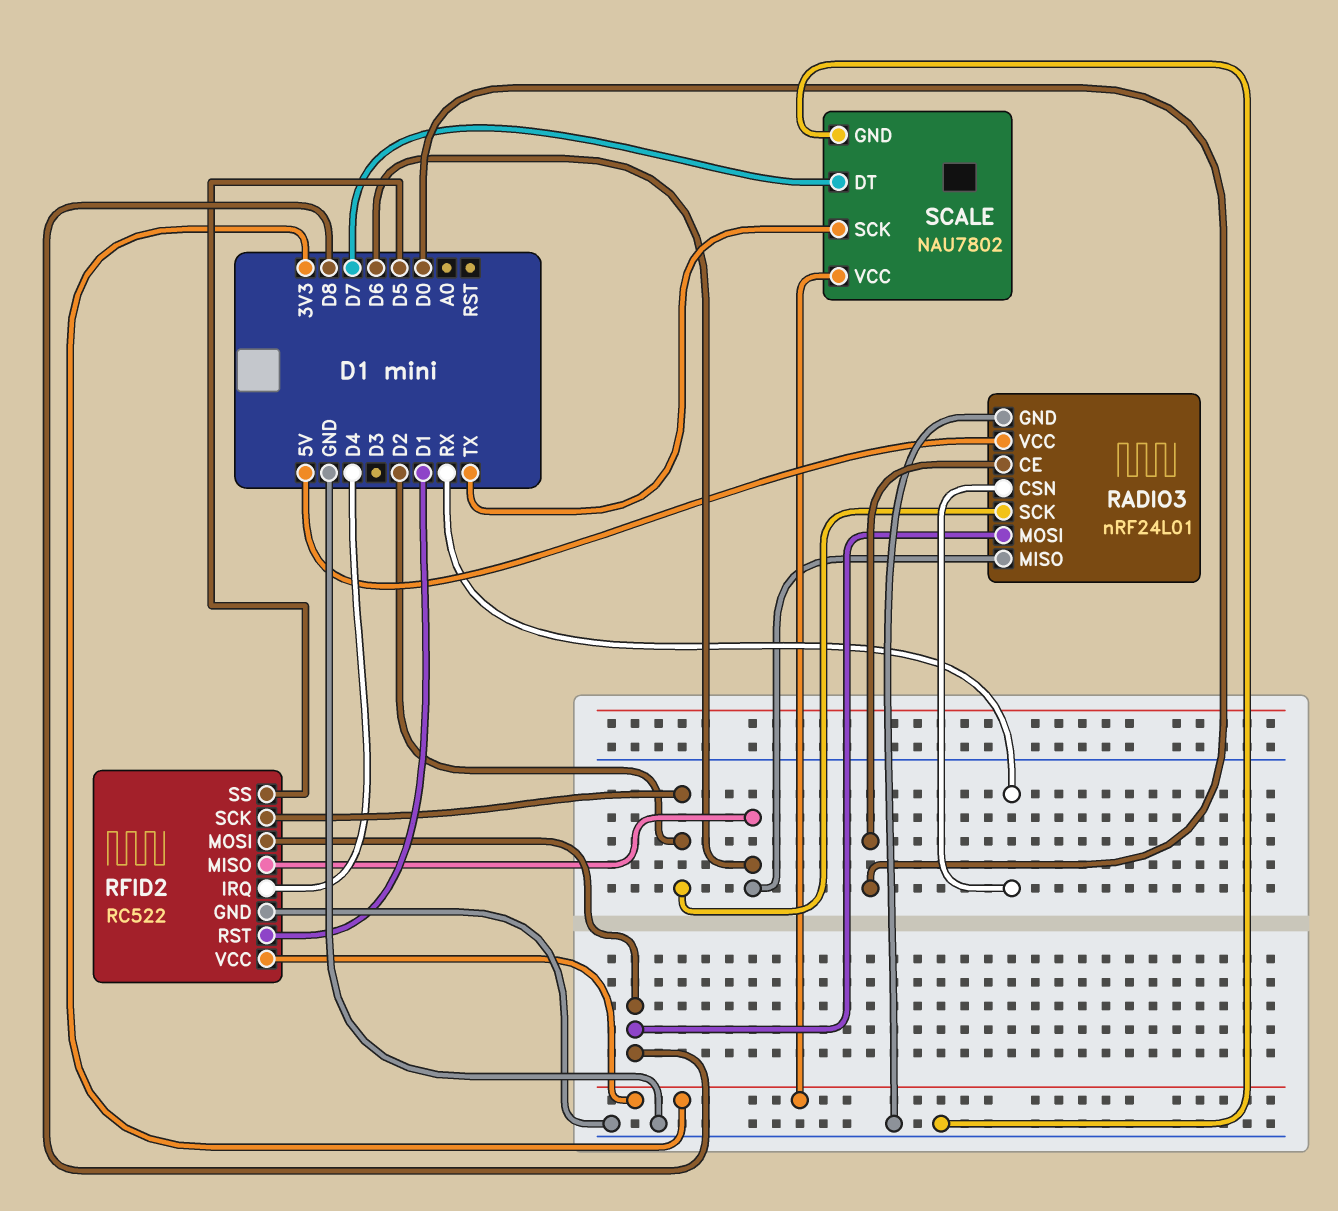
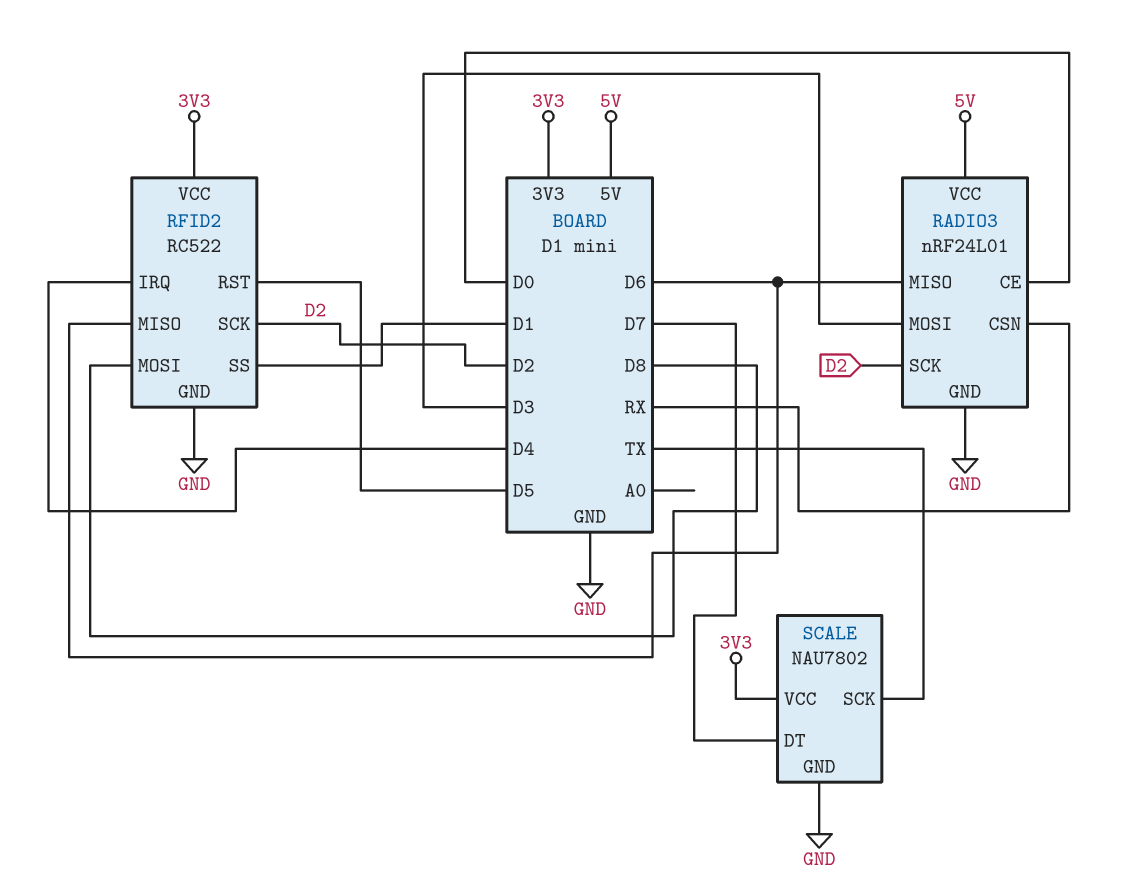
RADIO3 pin MOSI: D8 -> D3
RFID2 pin RST: D1 -> D5
RFID2 pin SS: D5 -> D1

